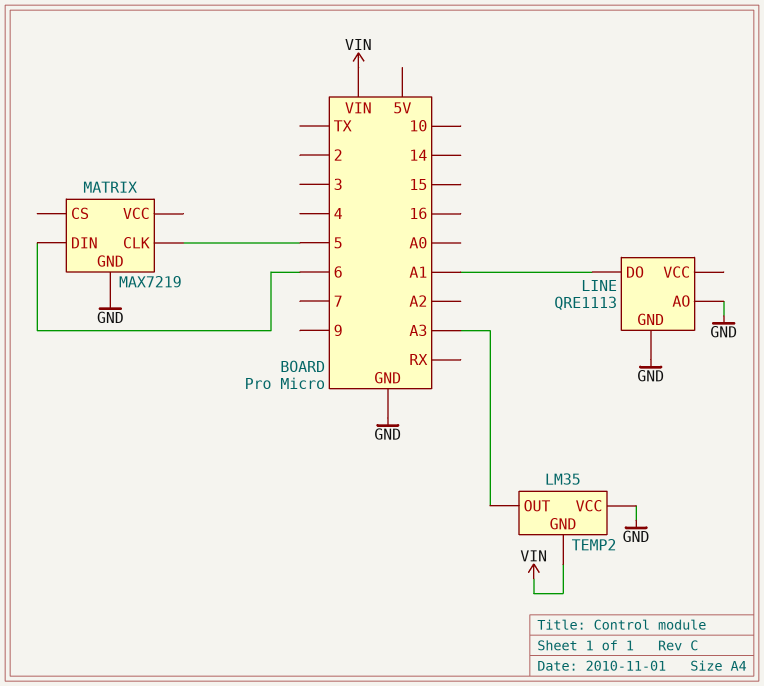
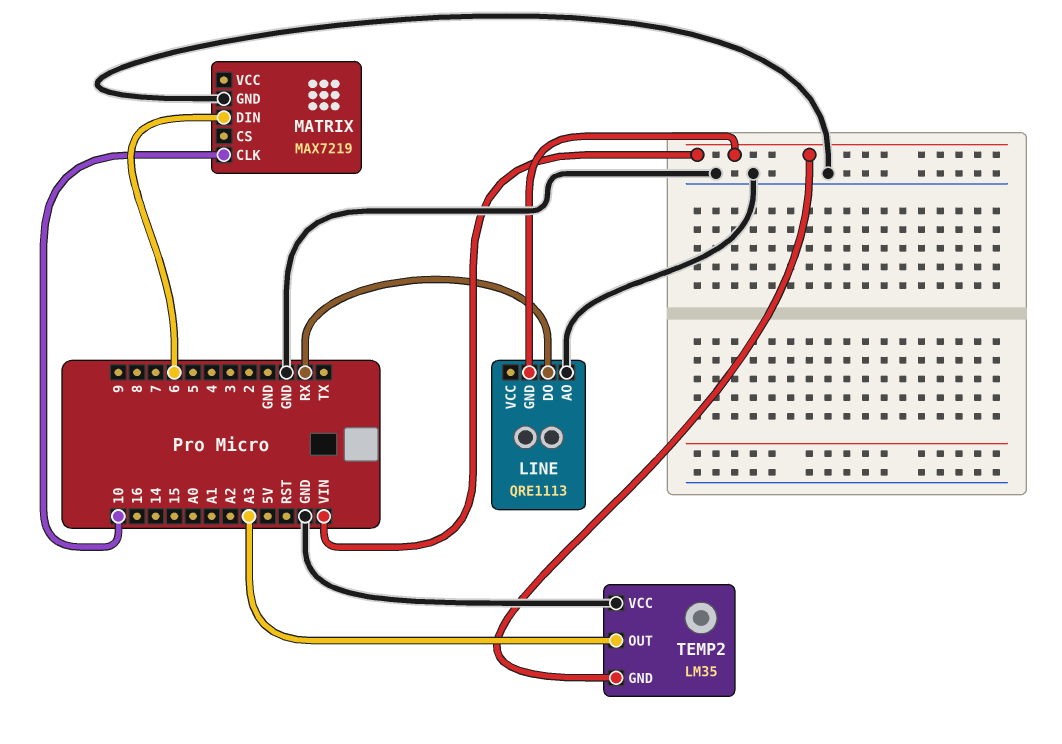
LINE pin DO: A1 -> RX
LINE pin GND: GND -> VIN
MATRIX pin CLK: 5 -> 10

